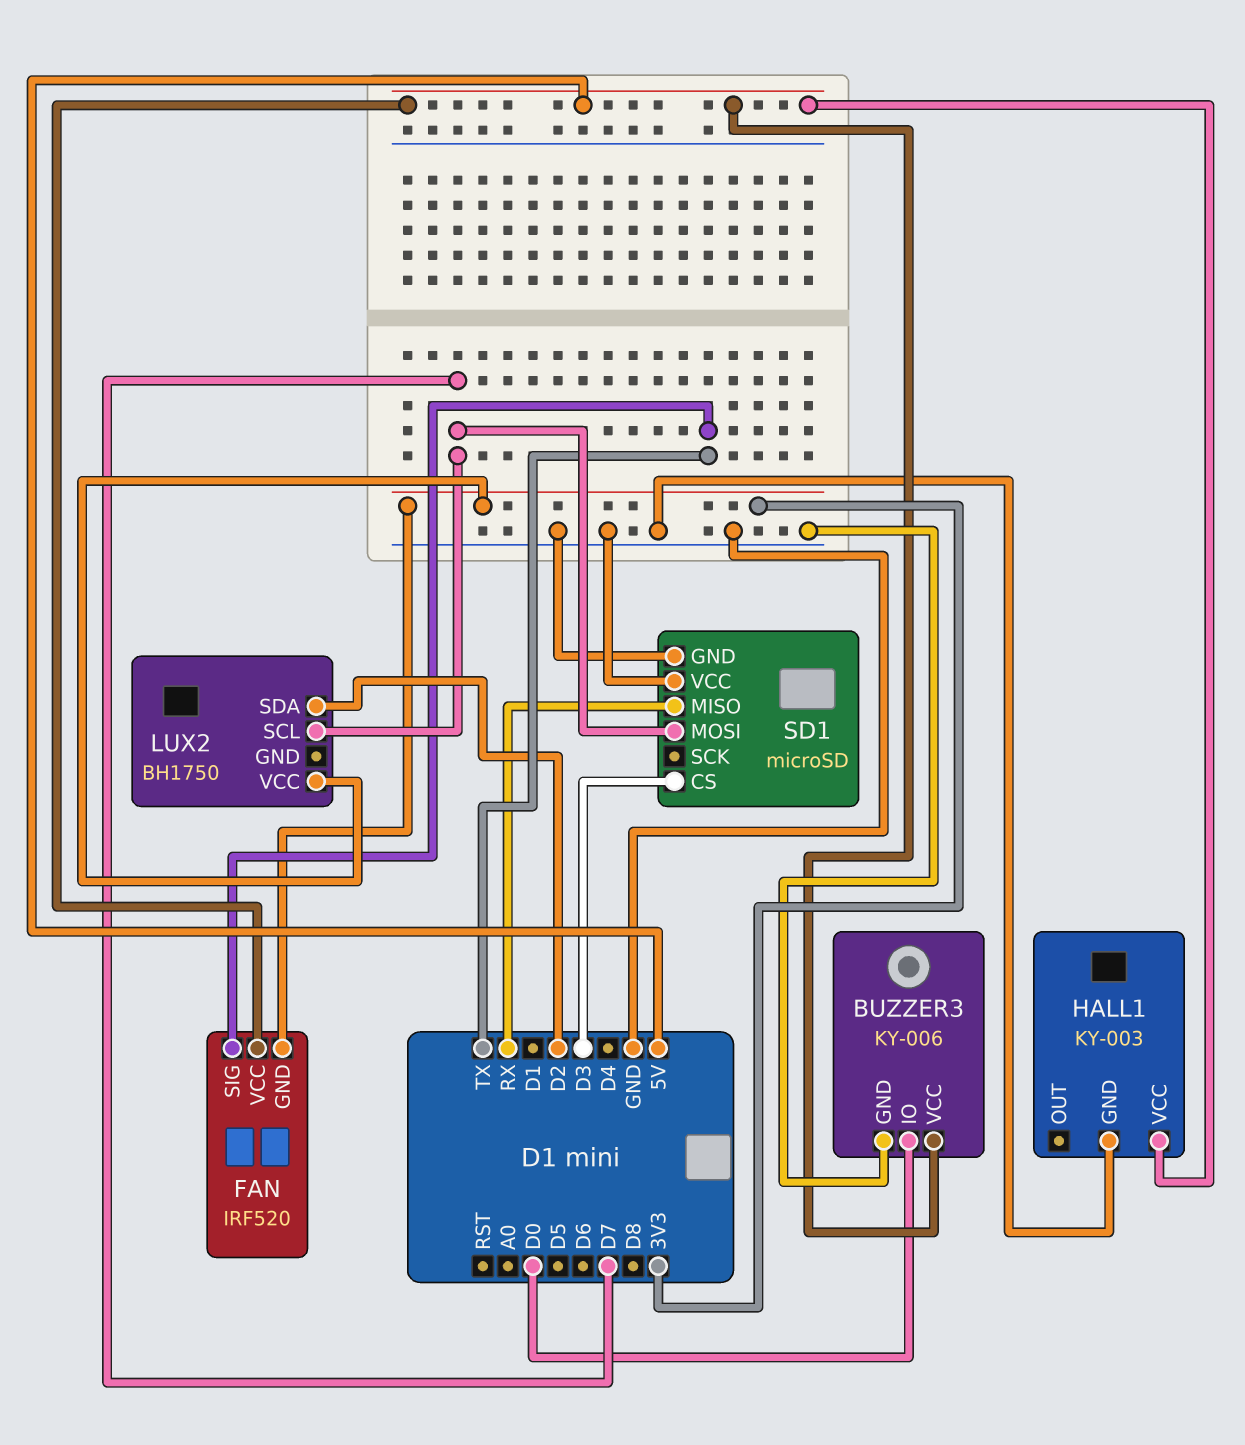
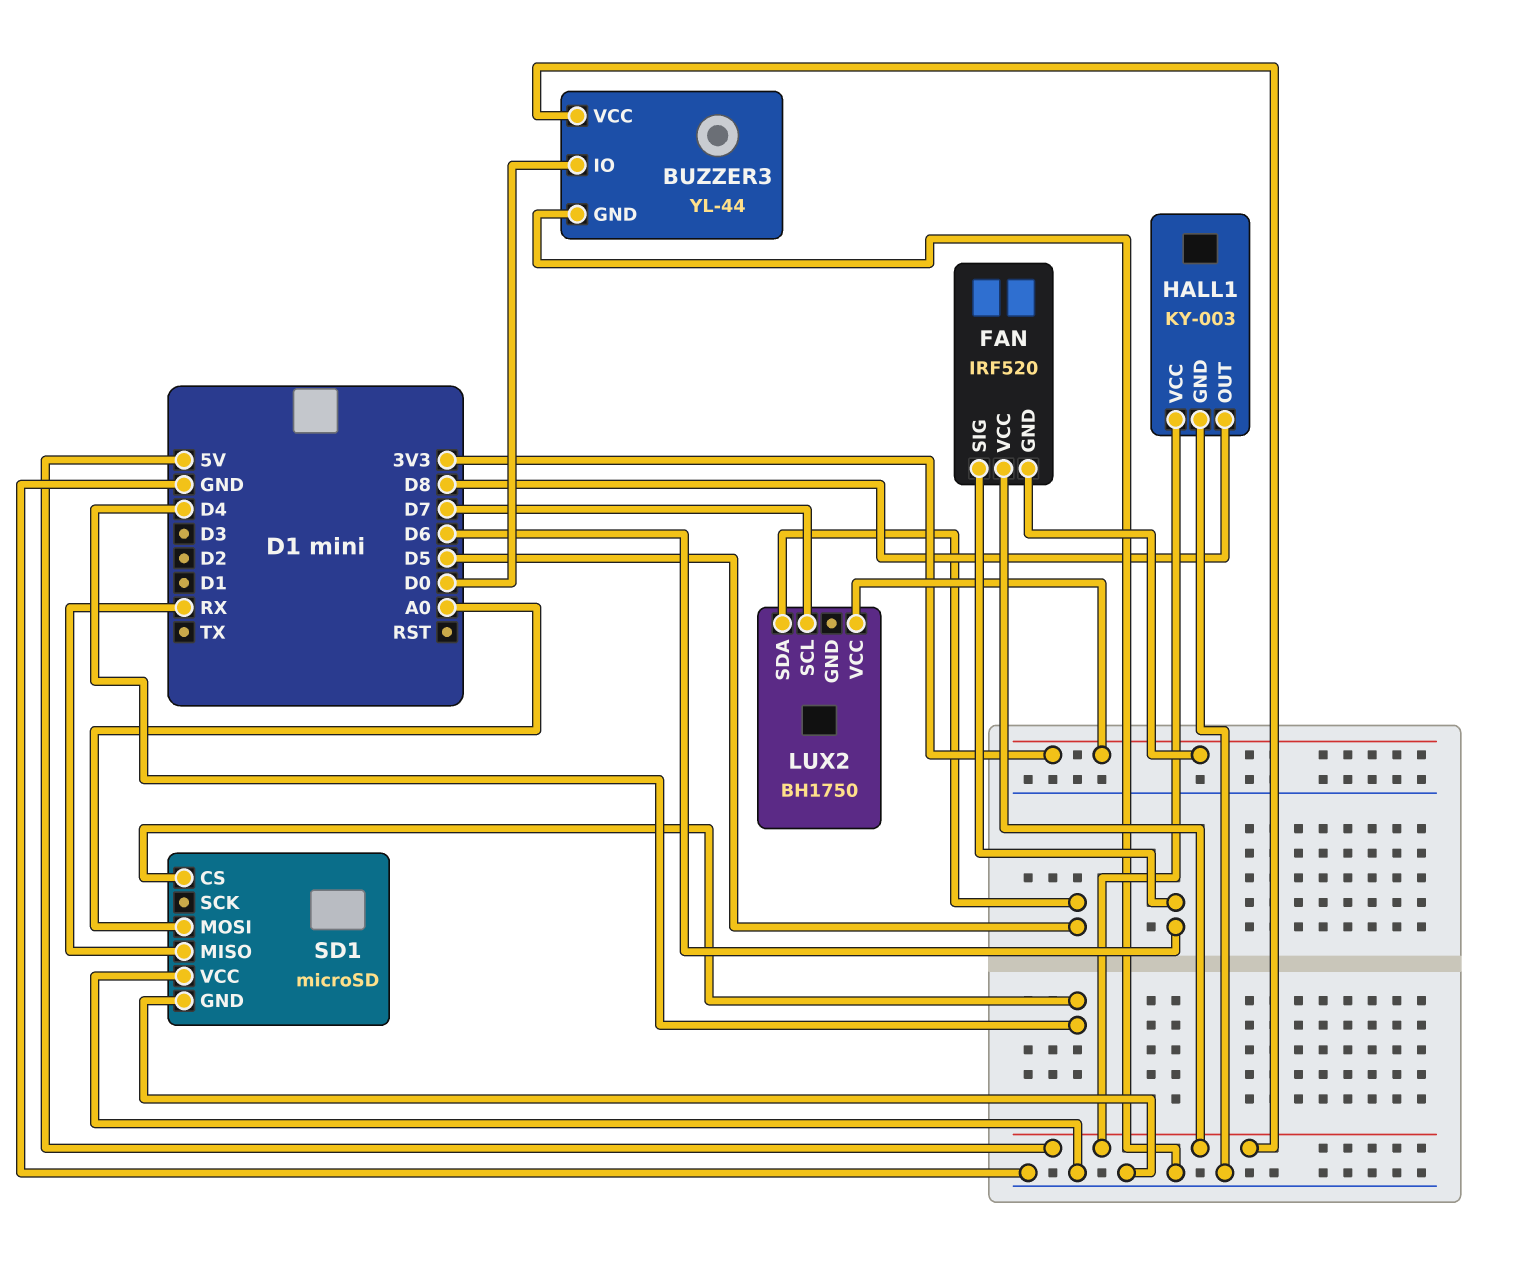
BUZZER3: KY-006 -> YL-44
FAN pin SIG: TX -> D6
HALL1 pin OUT: none -> D8
LUX2 pin SDA: D2 -> D5
SD1 pin CS: D3 -> D4
SD1 pin MOSI: D7 -> A0

